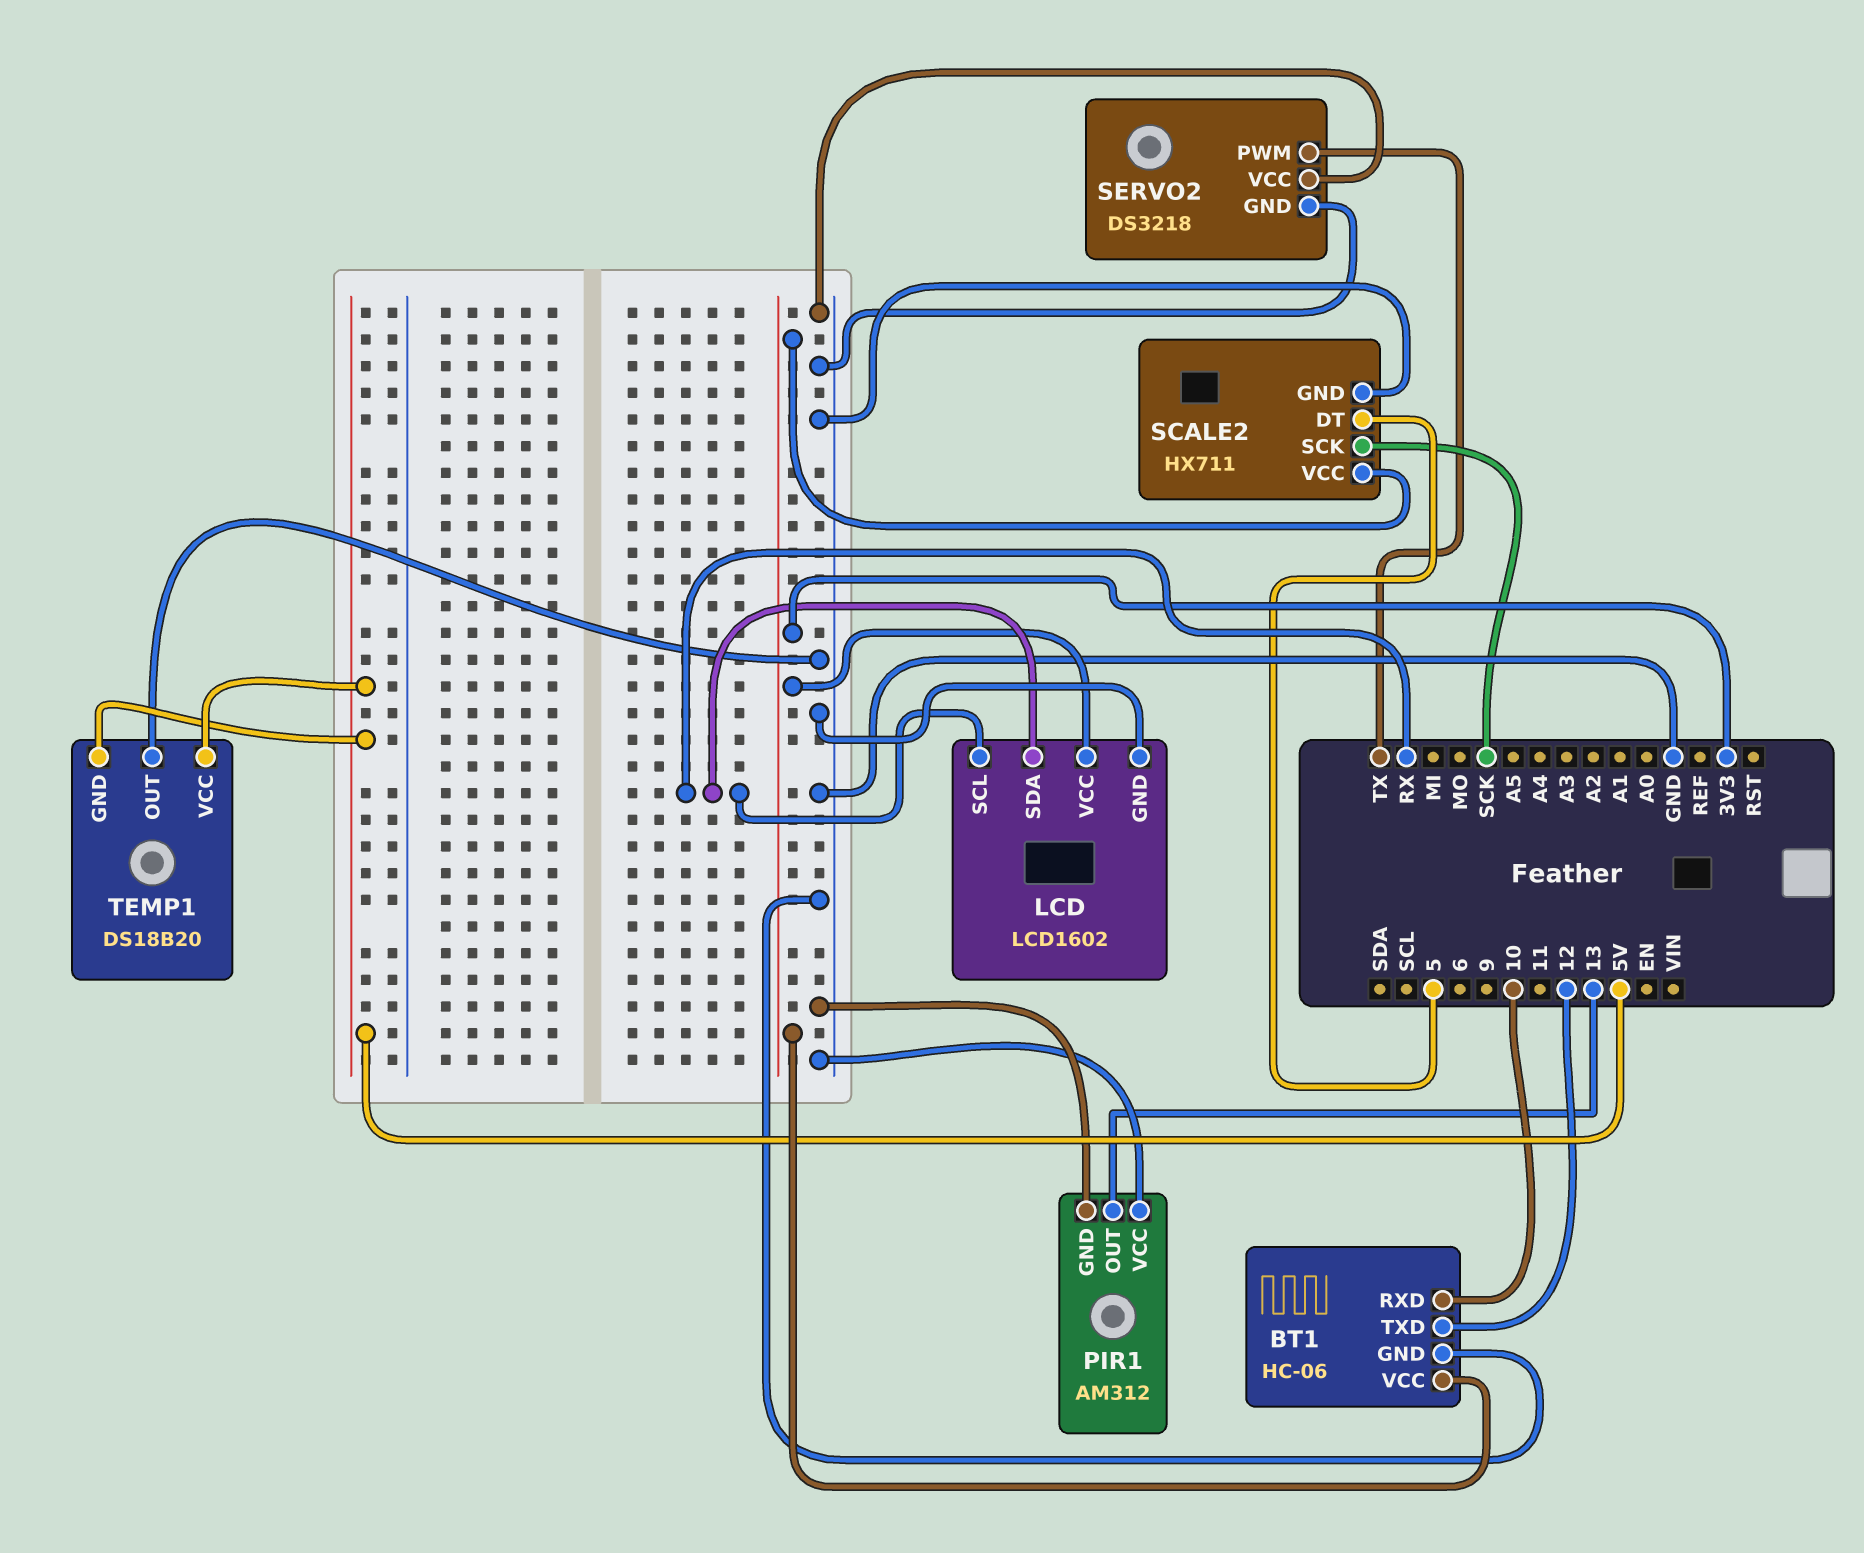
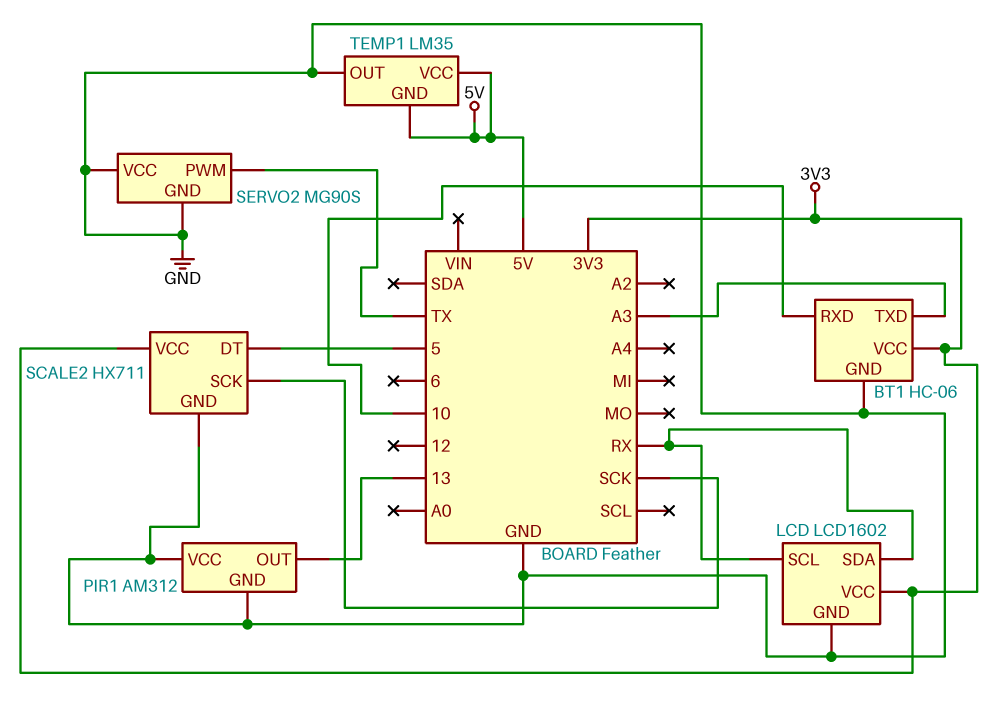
BT1 pin TXD: 12 -> A3
SERVO2: DS3218 -> MG90S
TEMP1: DS18B20 -> LM35

